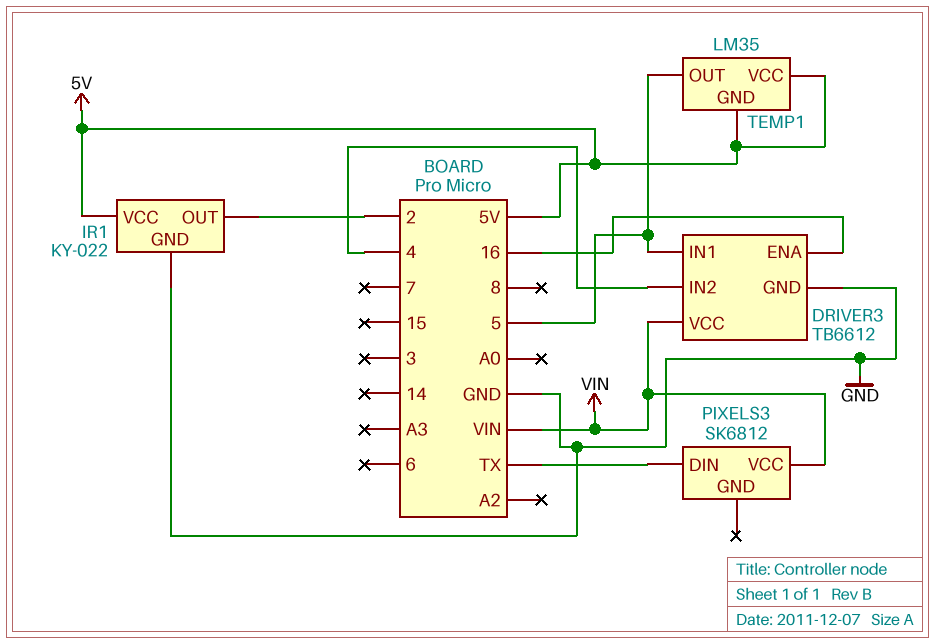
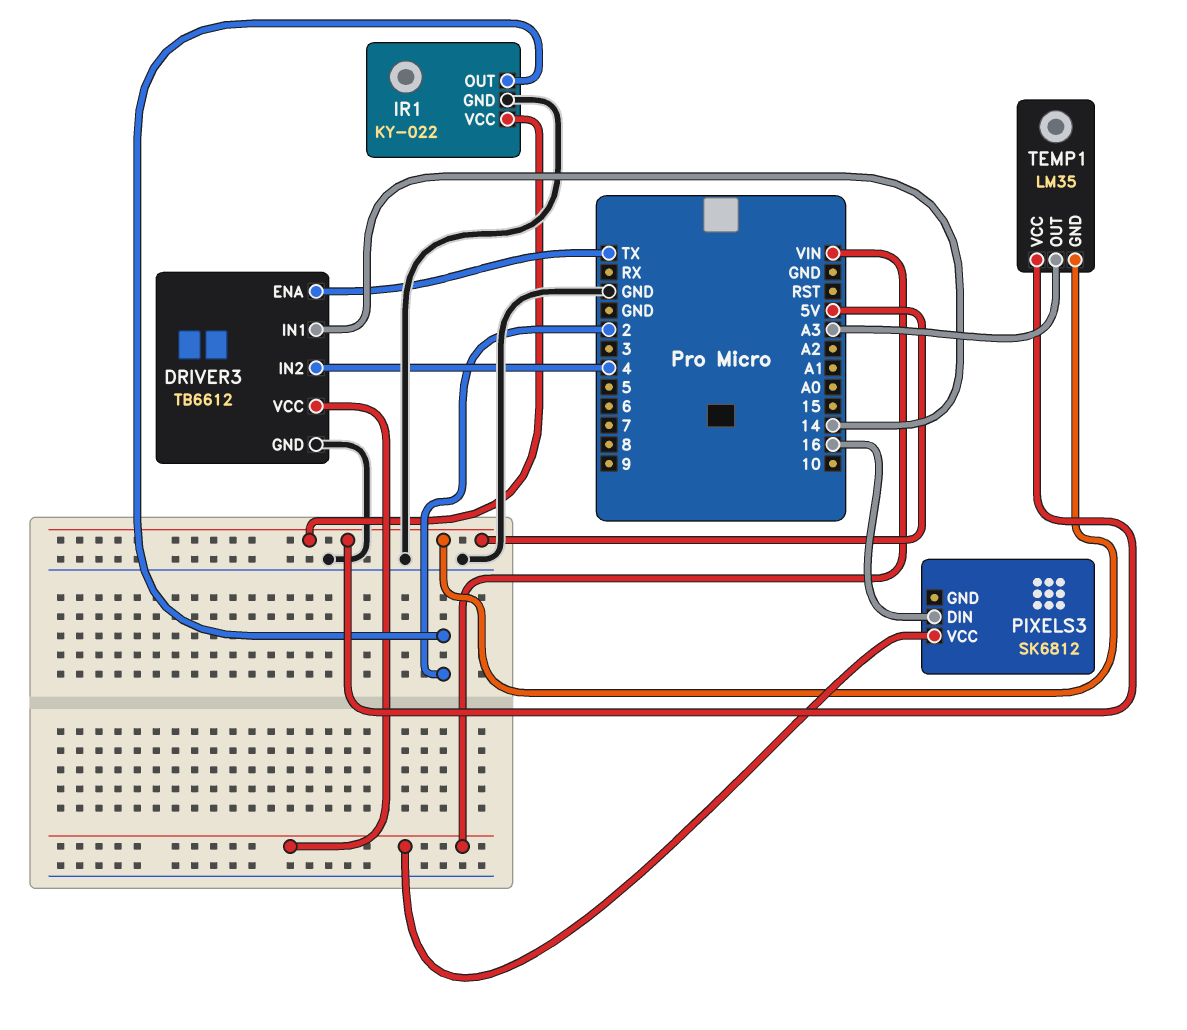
DRIVER3 pin ENA: 16 -> TX
DRIVER3 pin IN1: 5 -> 14
PIXELS3 pin DIN: TX -> 16
TEMP1 pin OUT: 5 -> A3

